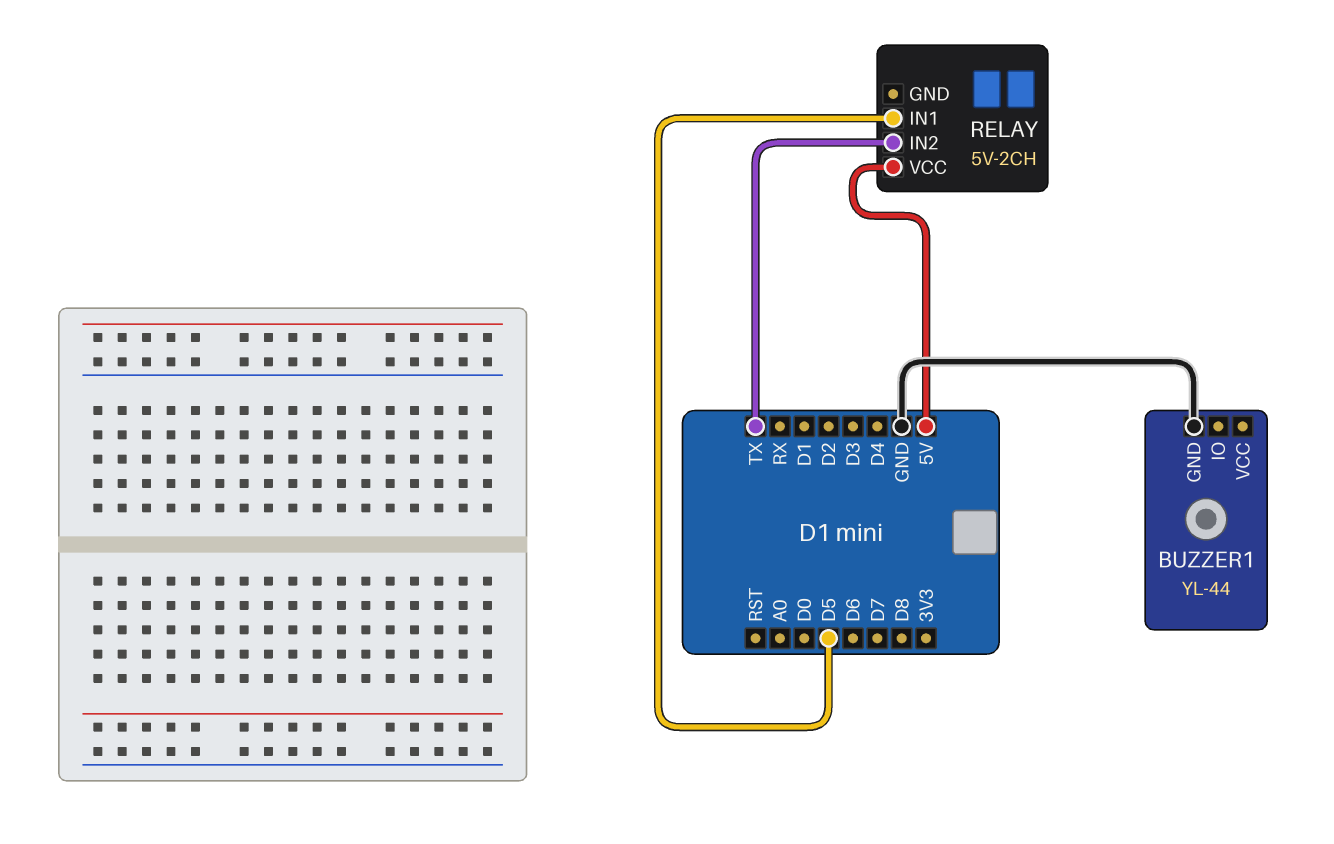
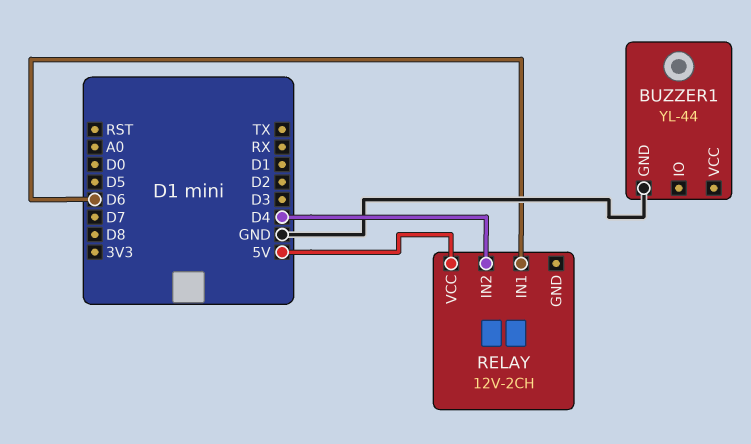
RELAY: 5V-2CH -> 12V-2CH
RELAY pin IN1: D5 -> D6
RELAY pin IN2: TX -> D4

